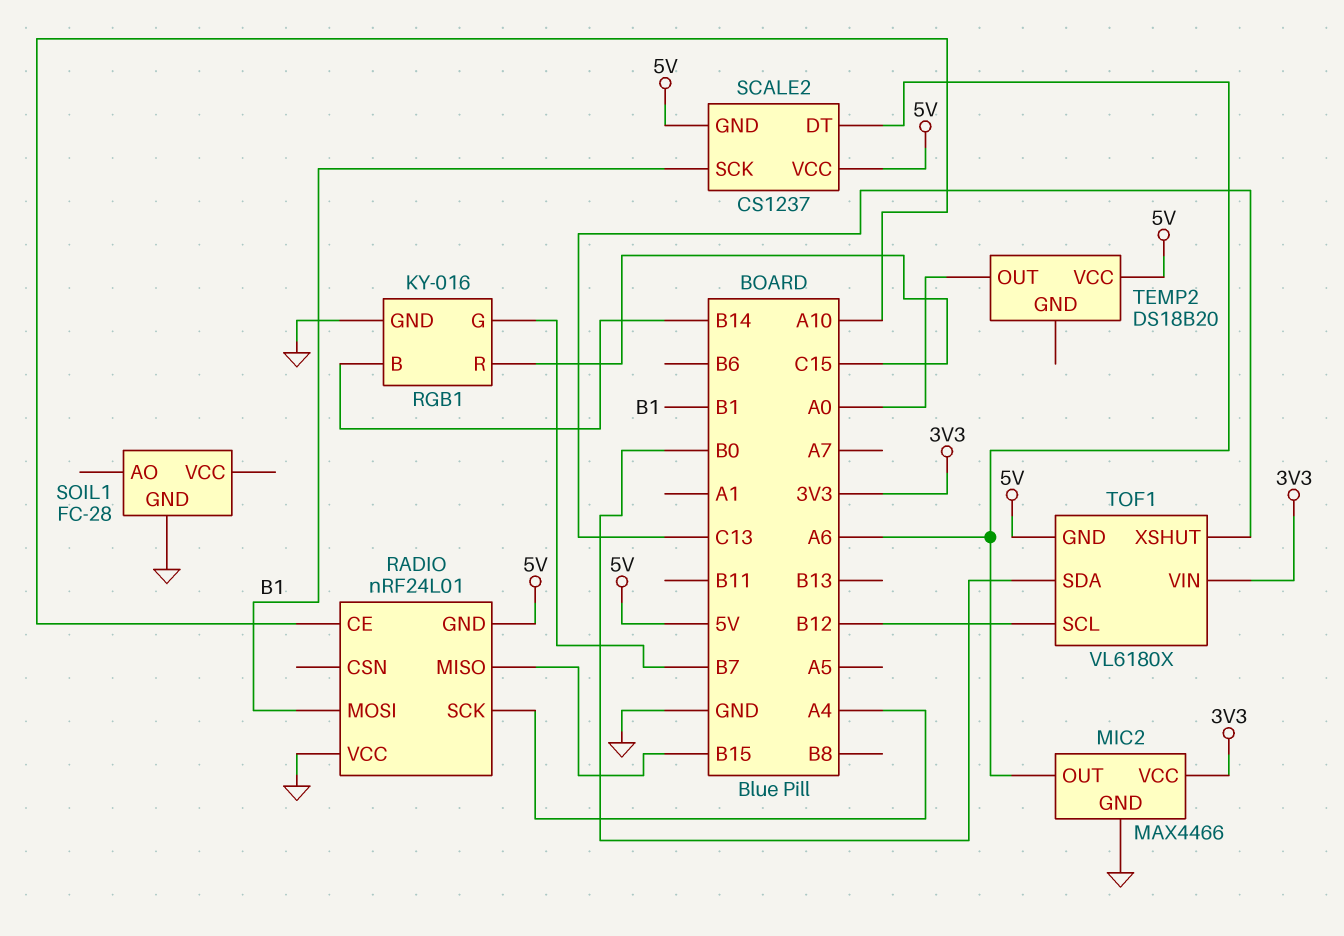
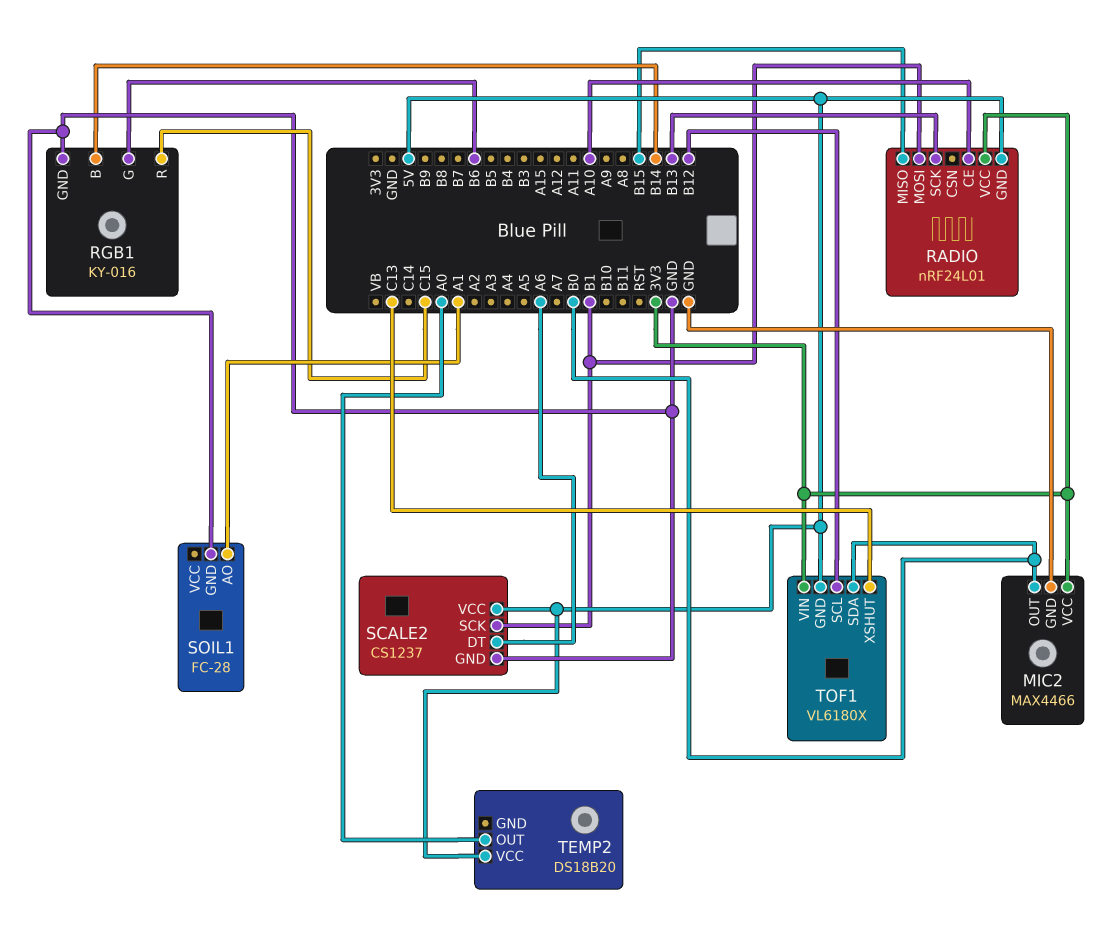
MIC2 pin OUT: A6 -> B0
RADIO pin SCK: A4 -> B13
RADIO pin VCC: GND -> 3V3
RGB1 pin G: B7 -> B6
SCALE2 pin GND: 5V -> GND
SOIL1 pin AO: none -> A1

